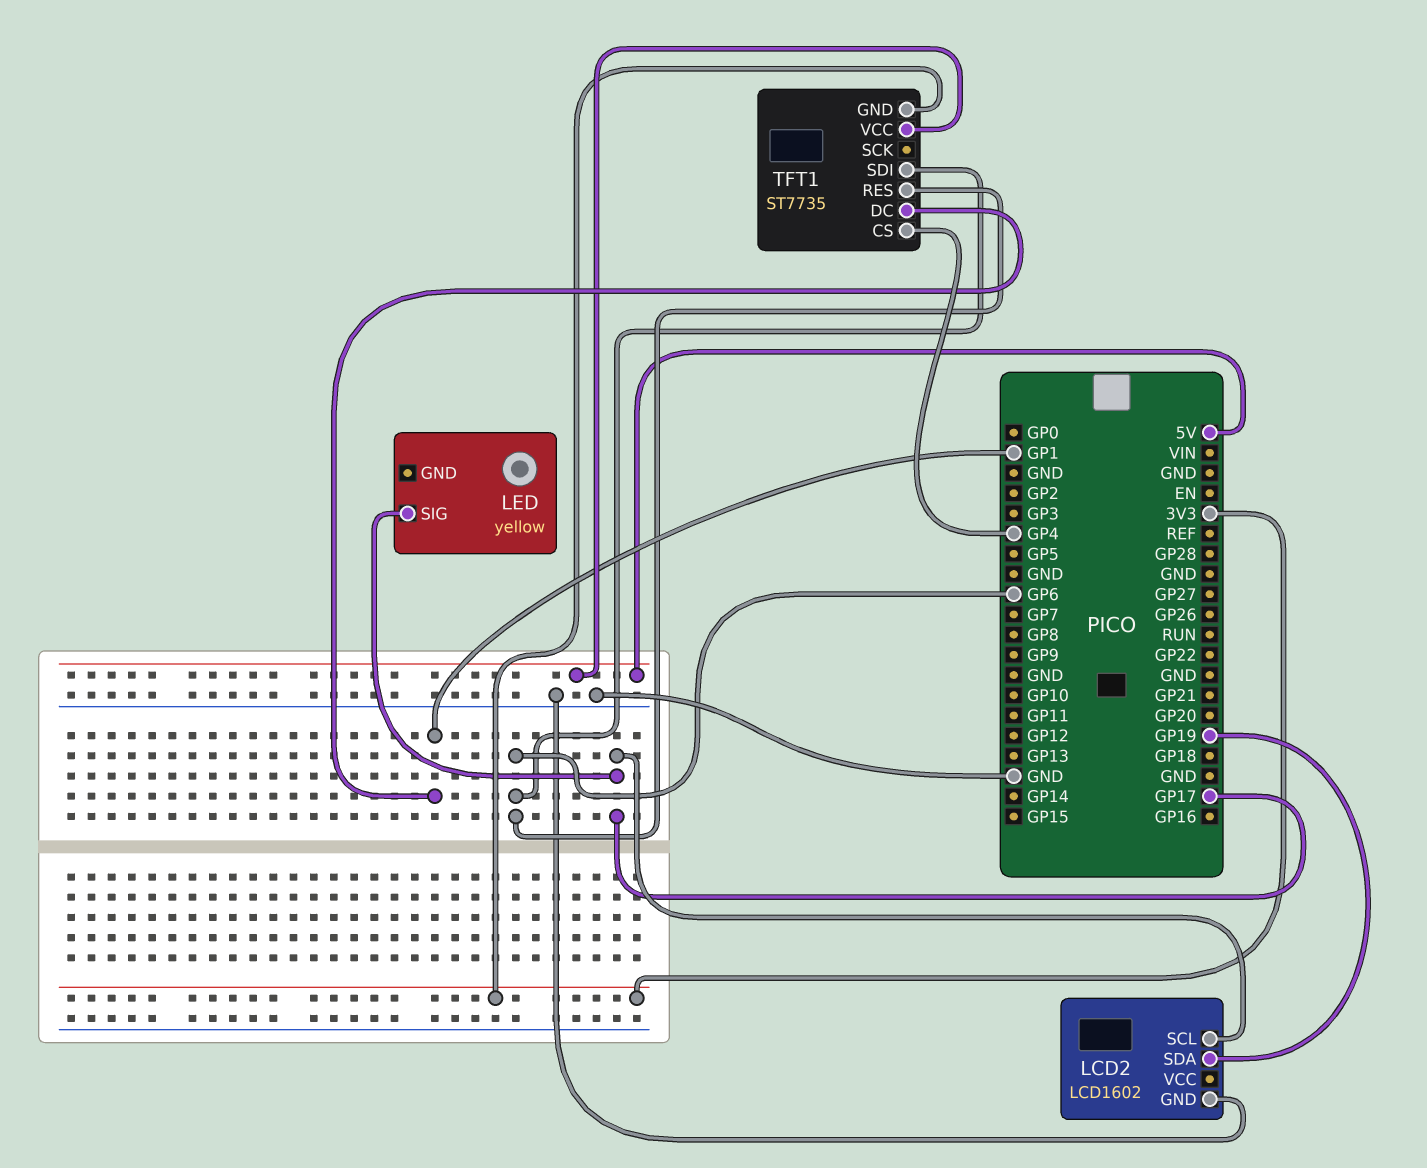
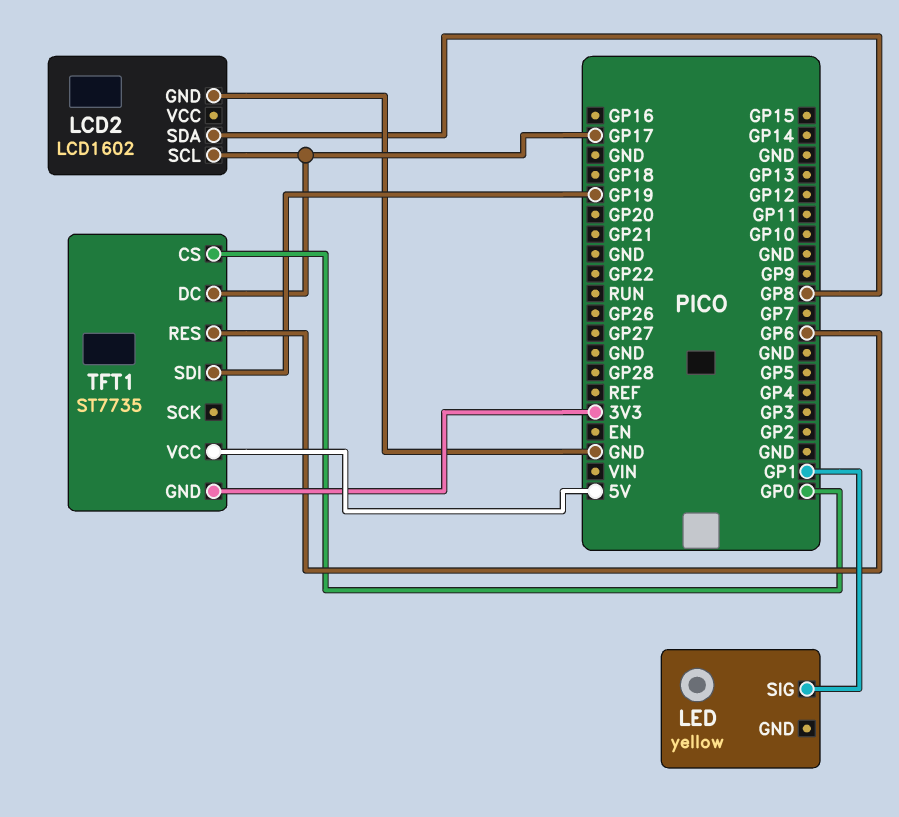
LCD2 pin SDA: GP19 -> GP8
LED pin SIG: GP17 -> GP1
TFT1 pin CS: GP4 -> GP0
TFT1 pin DC: GP1 -> GP17
TFT1 pin SDI: GP6 -> GP19

